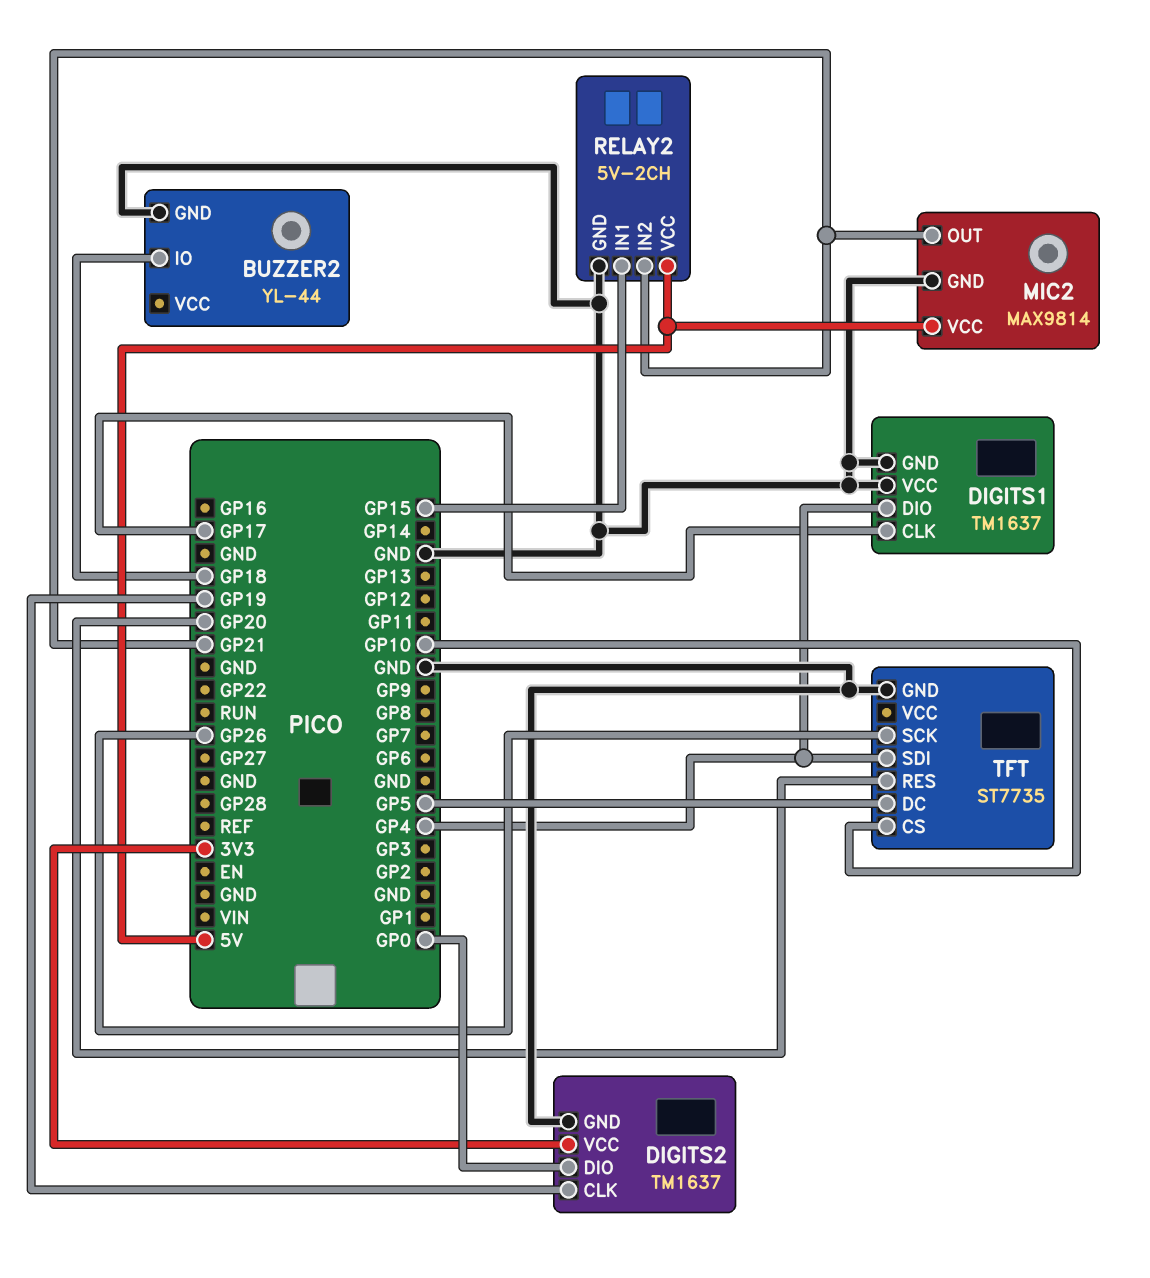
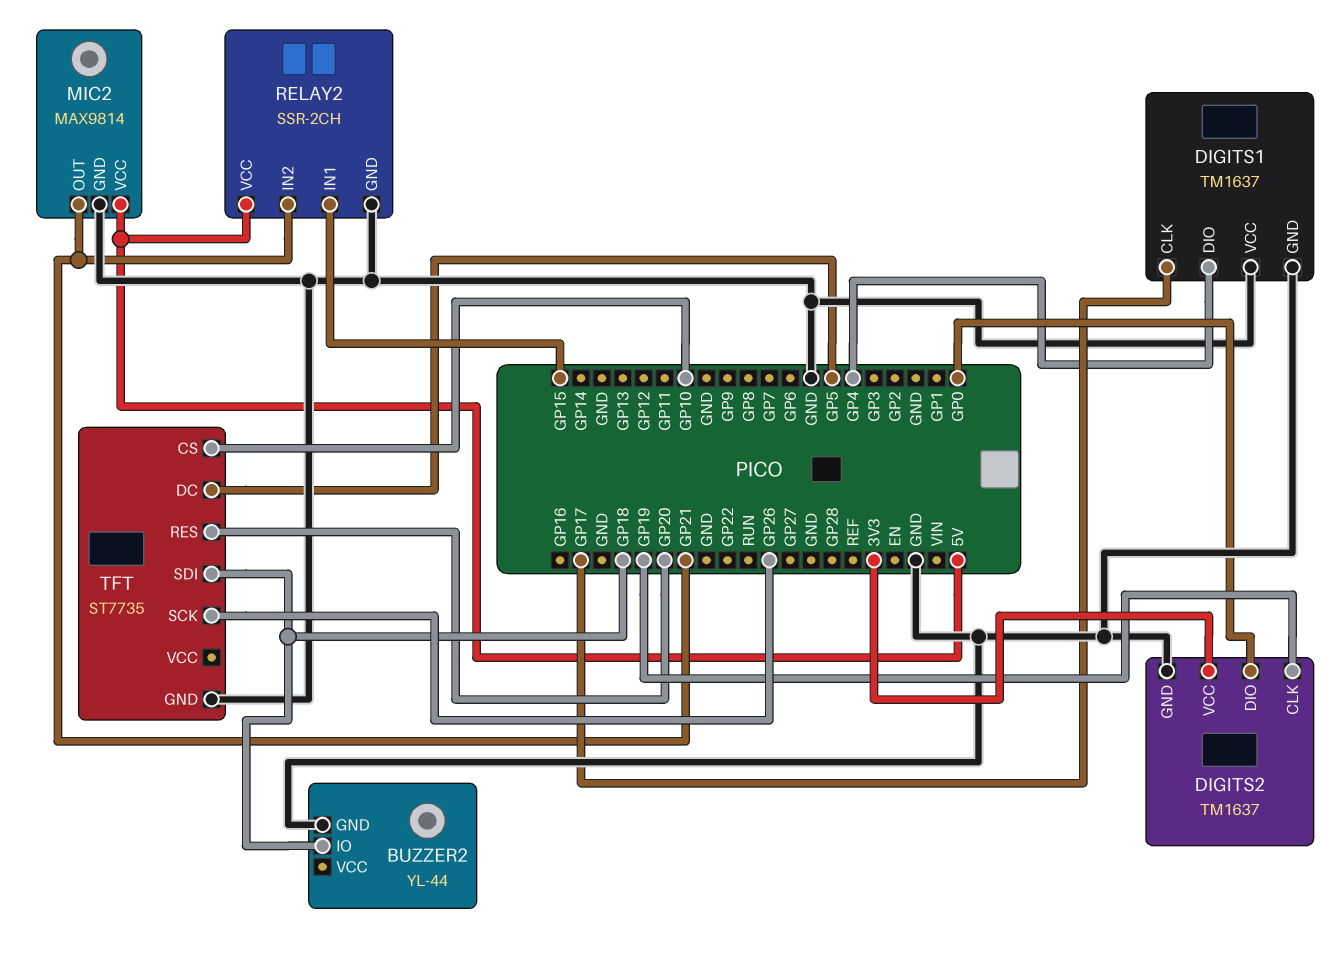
RELAY2: 5V-2CH -> SSR-2CH
TFT pin SDI: GP4 -> GP18

